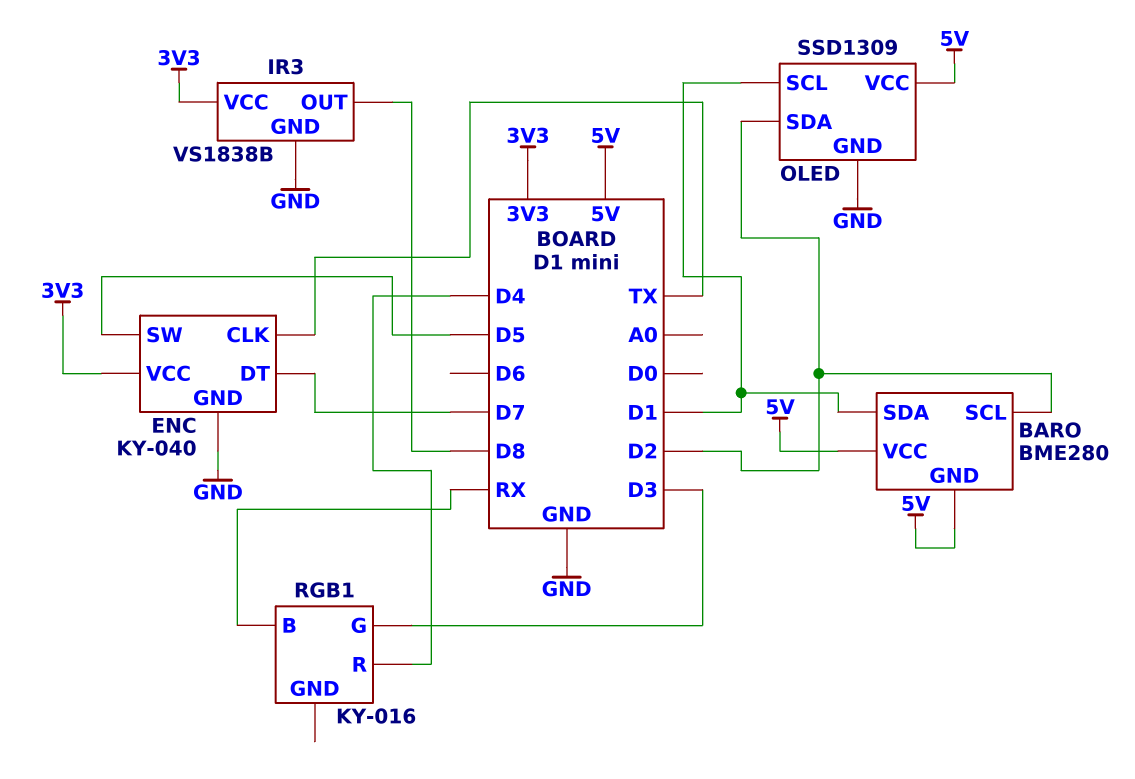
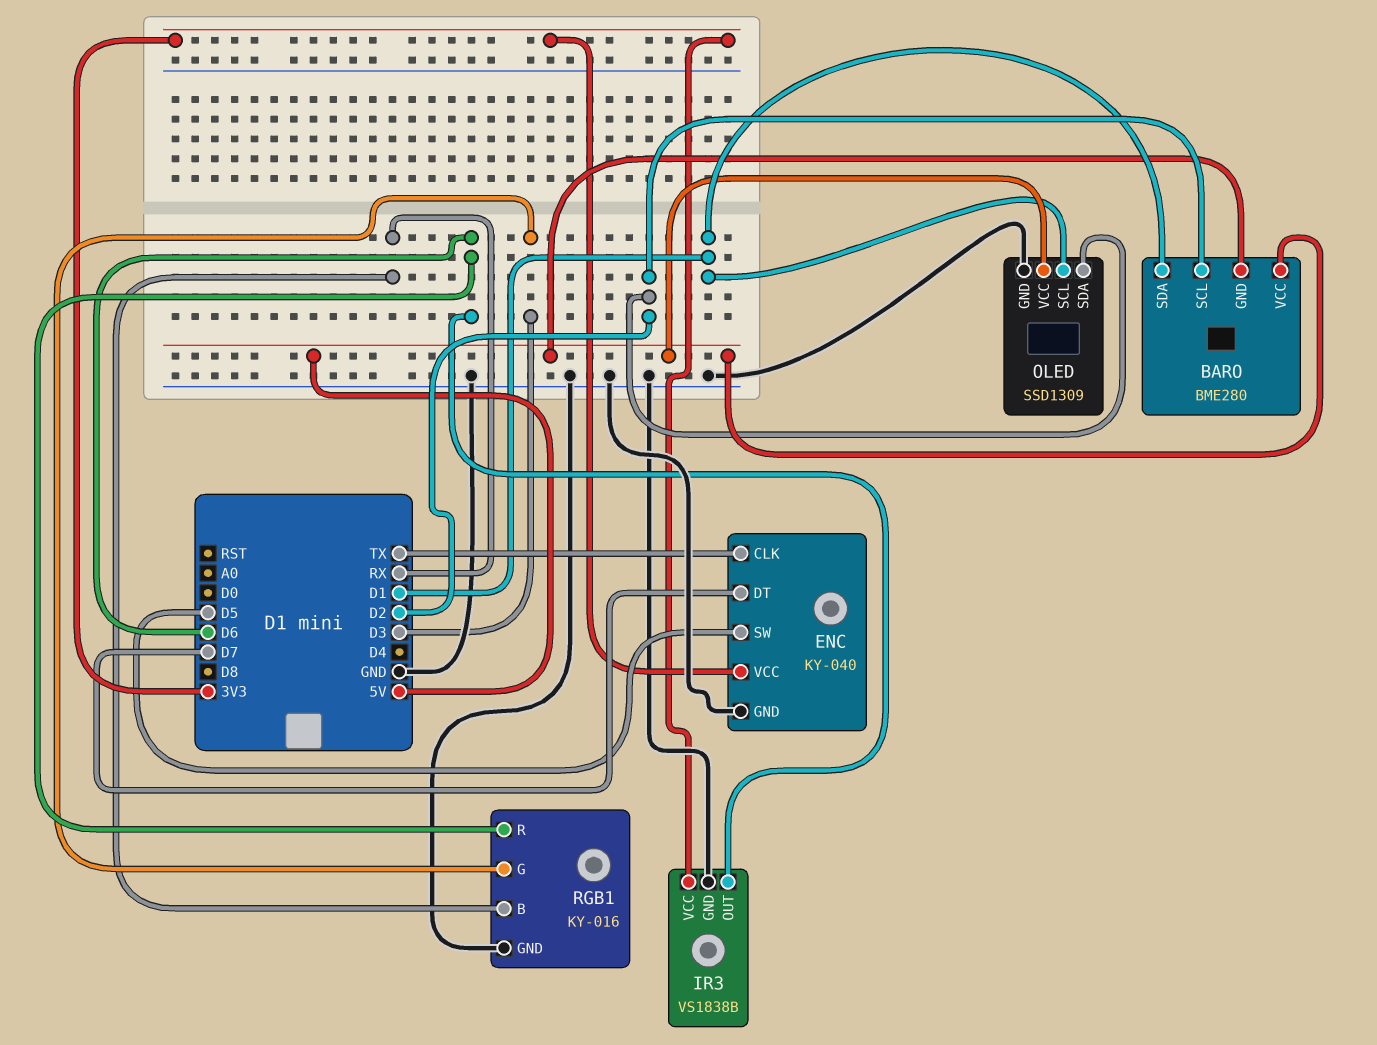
IR3 pin OUT: D8 -> D6
RGB1 pin GND: none -> GND
RGB1 pin R: D4 -> D6

